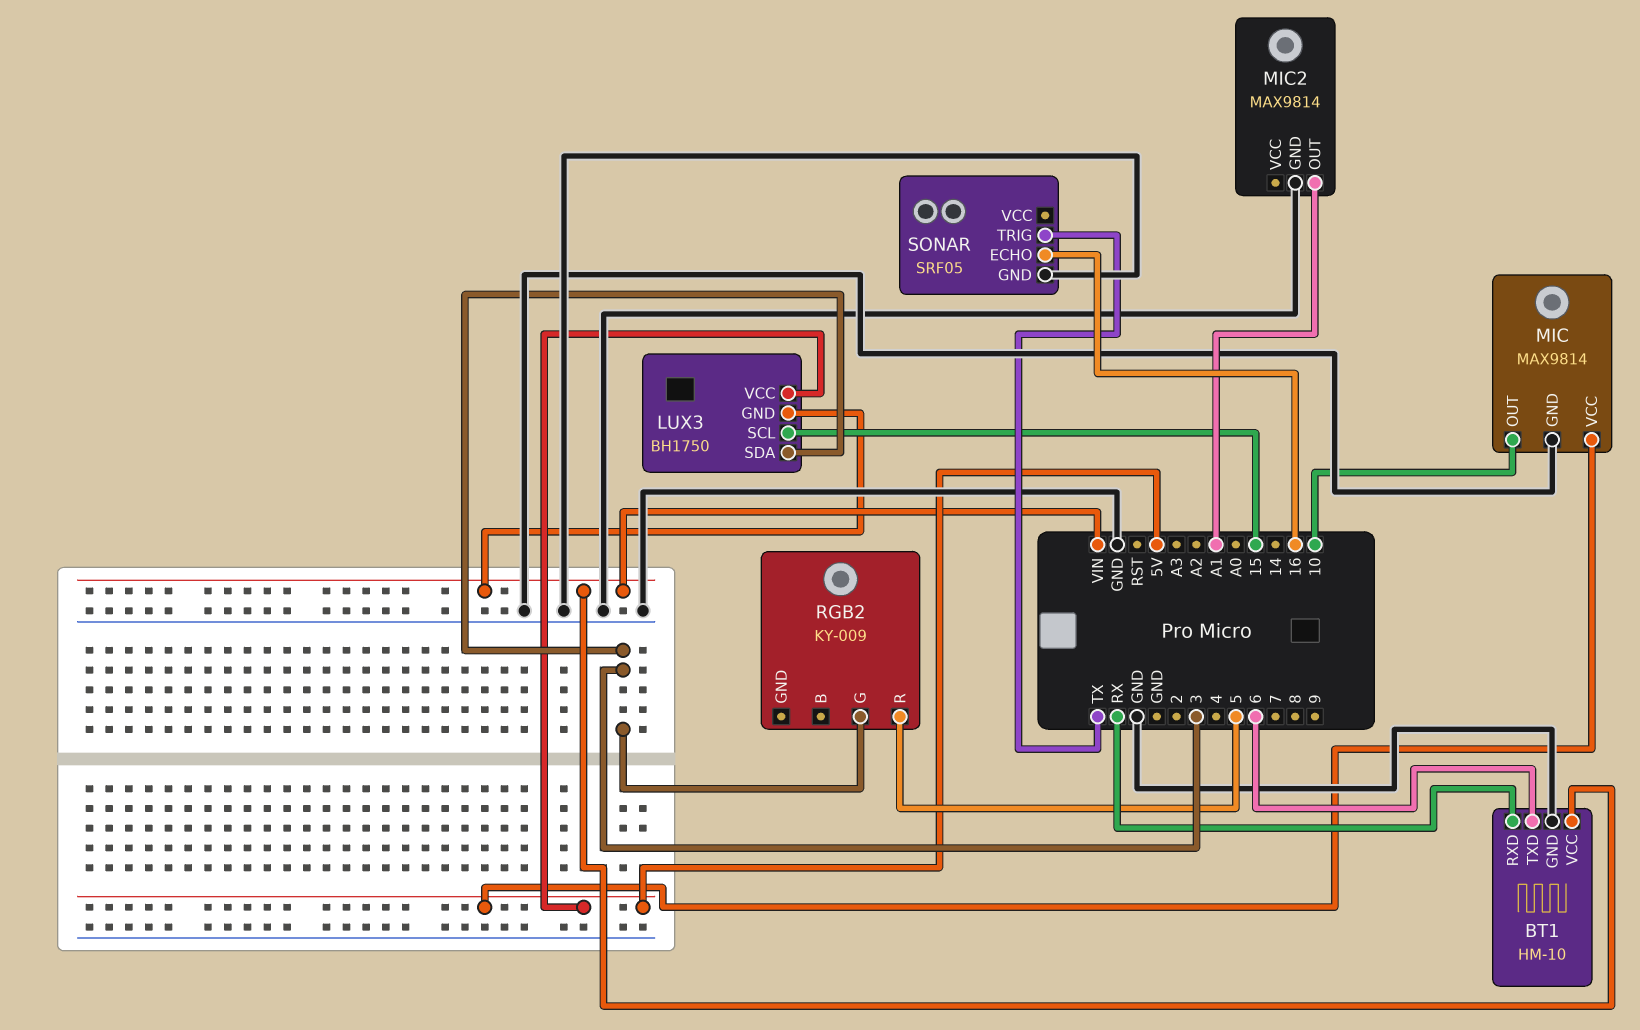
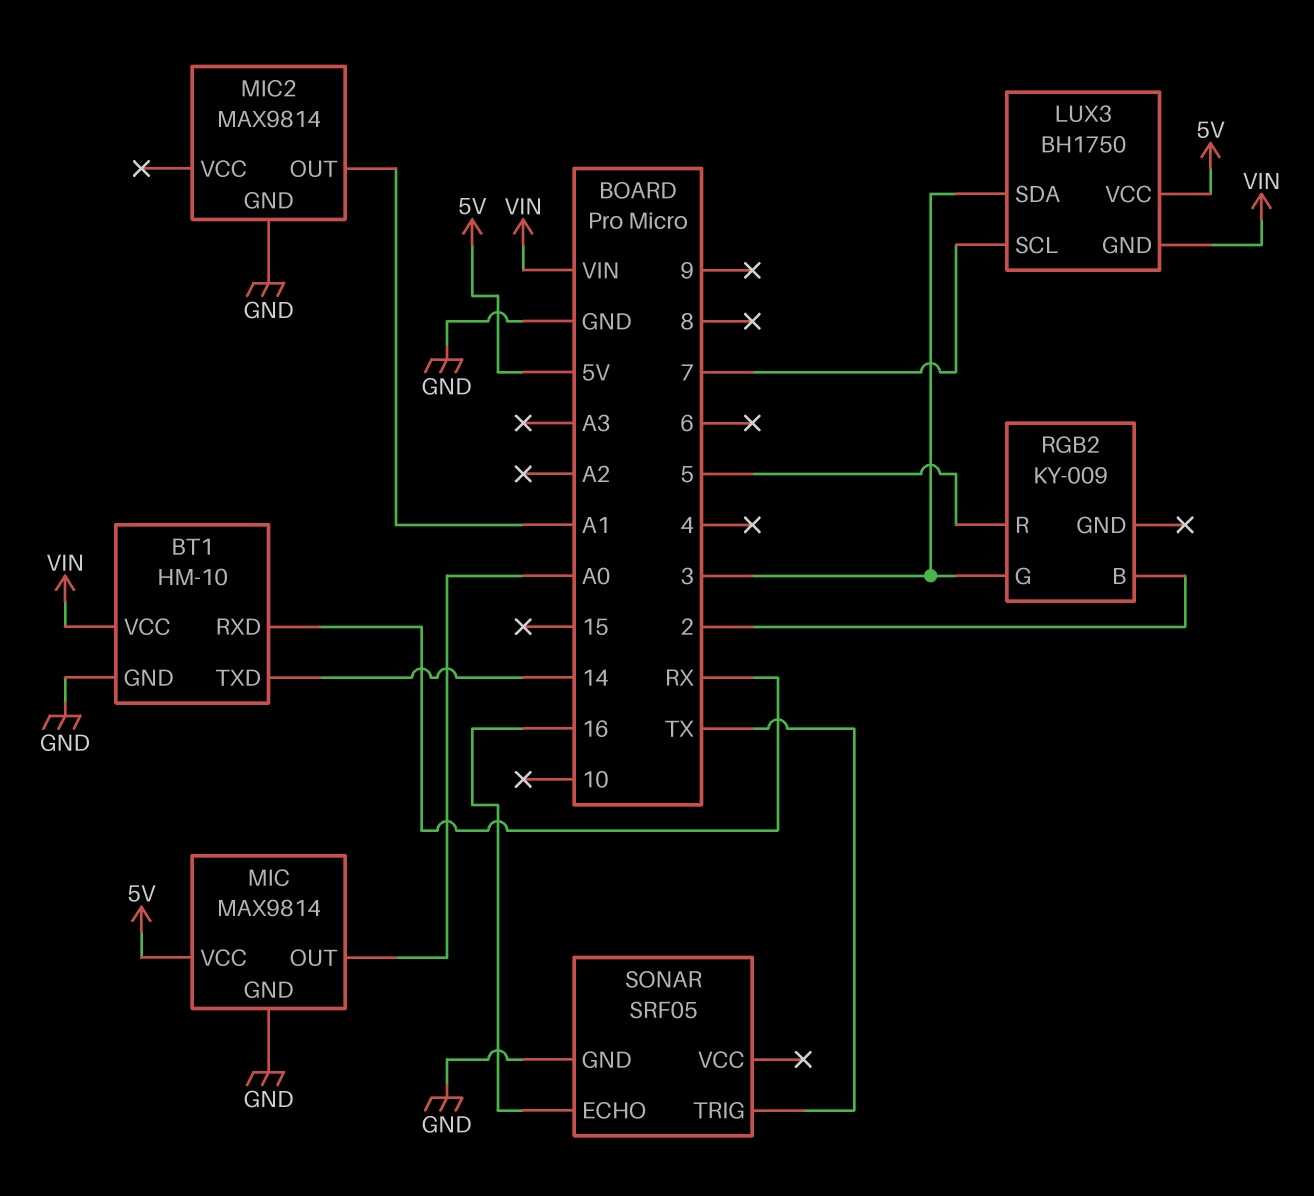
BT1 pin TXD: 6 -> 14
LUX3 pin SCL: 15 -> 7
MIC pin OUT: 10 -> A0
RGB2 pin B: none -> 2

